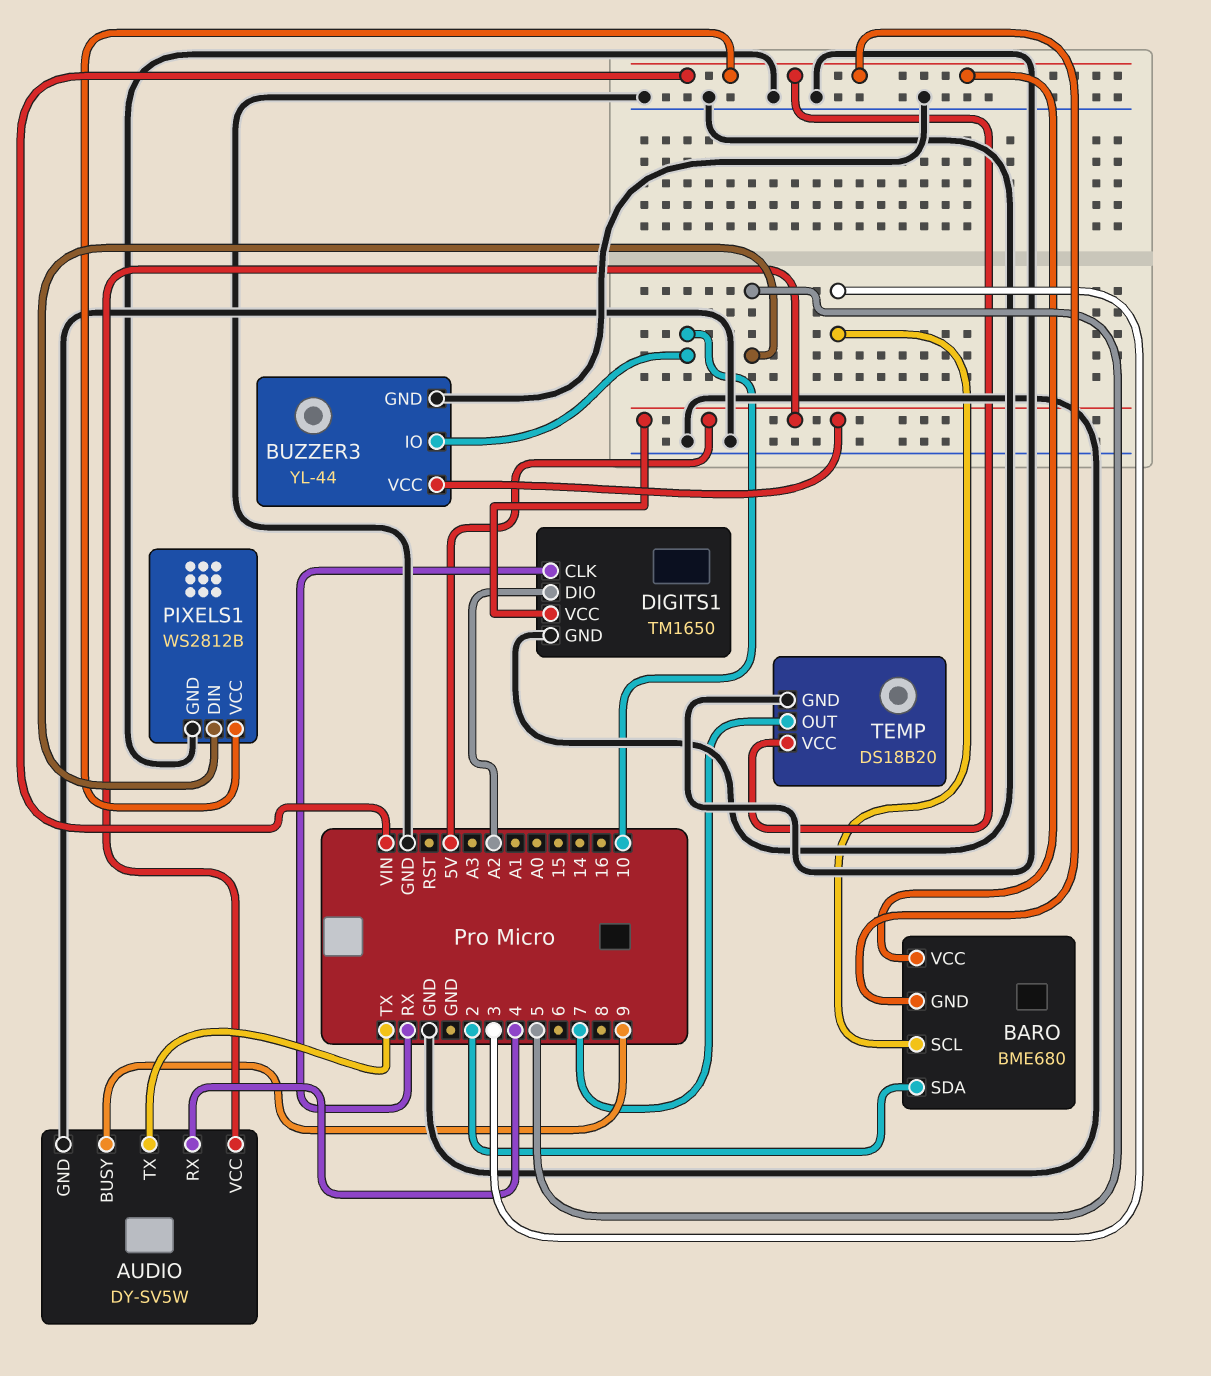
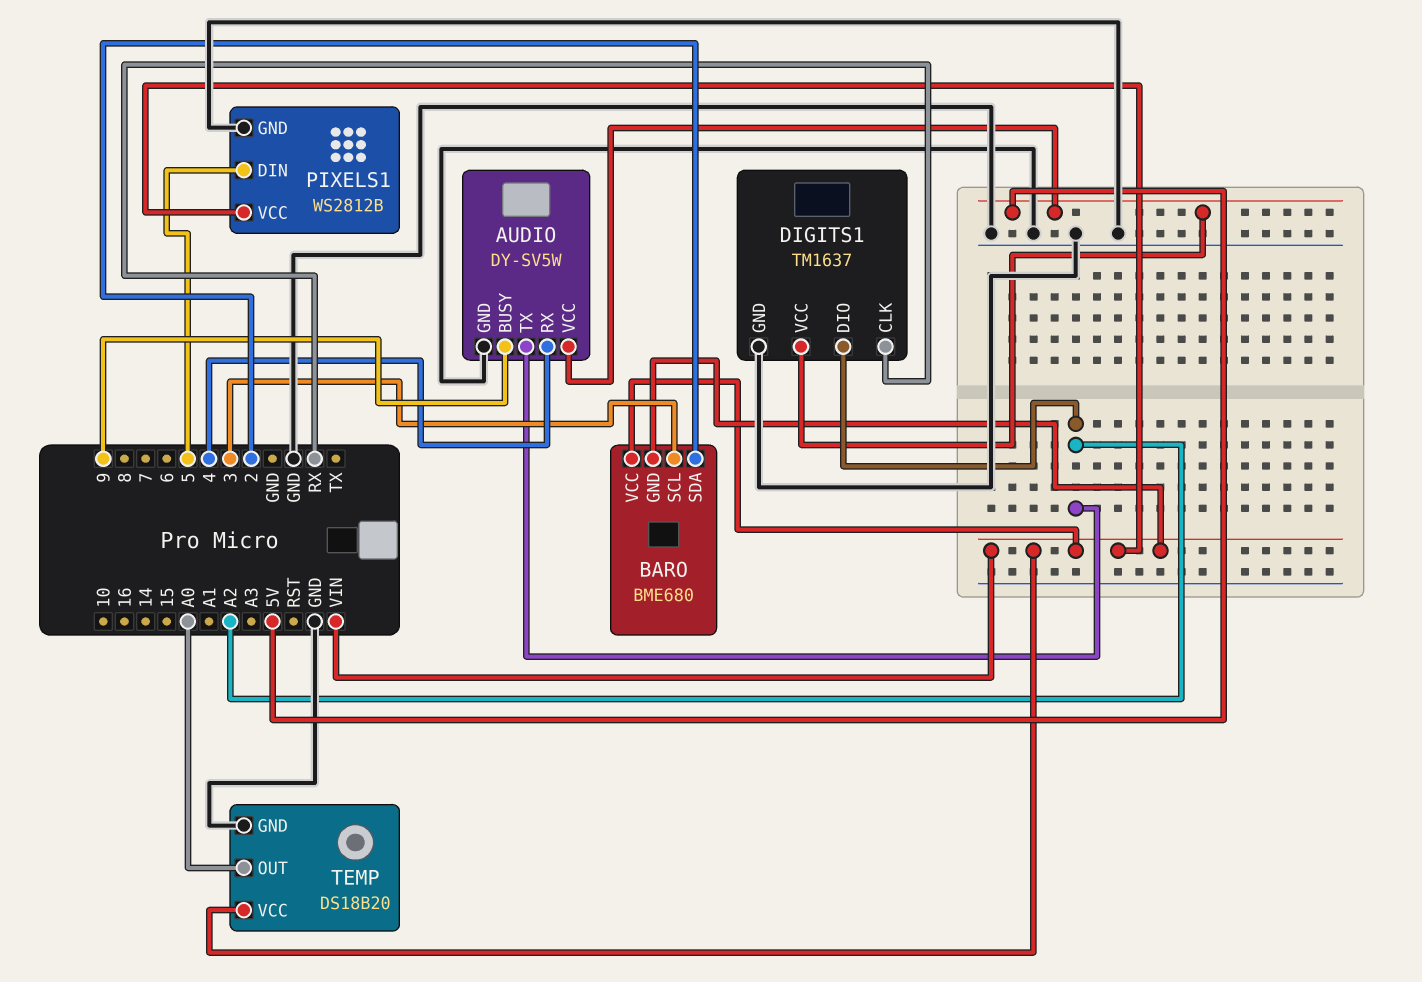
AUDIO pin TX: TX -> A2
BUZZER3: YL-44 -> none
BUZZER3 pin GND: GND -> none
BUZZER3 pin IO: 10 -> none
BUZZER3 pin VCC: 5V -> none
DIGITS1: TM1650 -> TM1637
TEMP pin OUT: 7 -> A0

